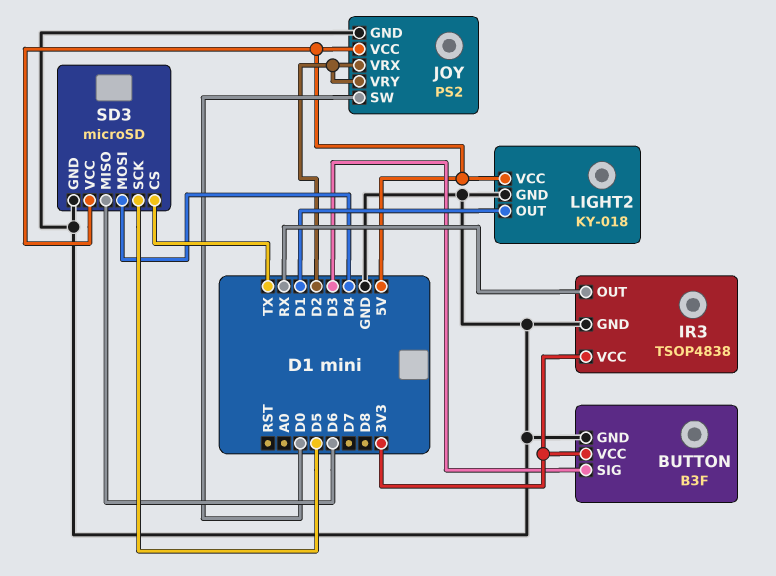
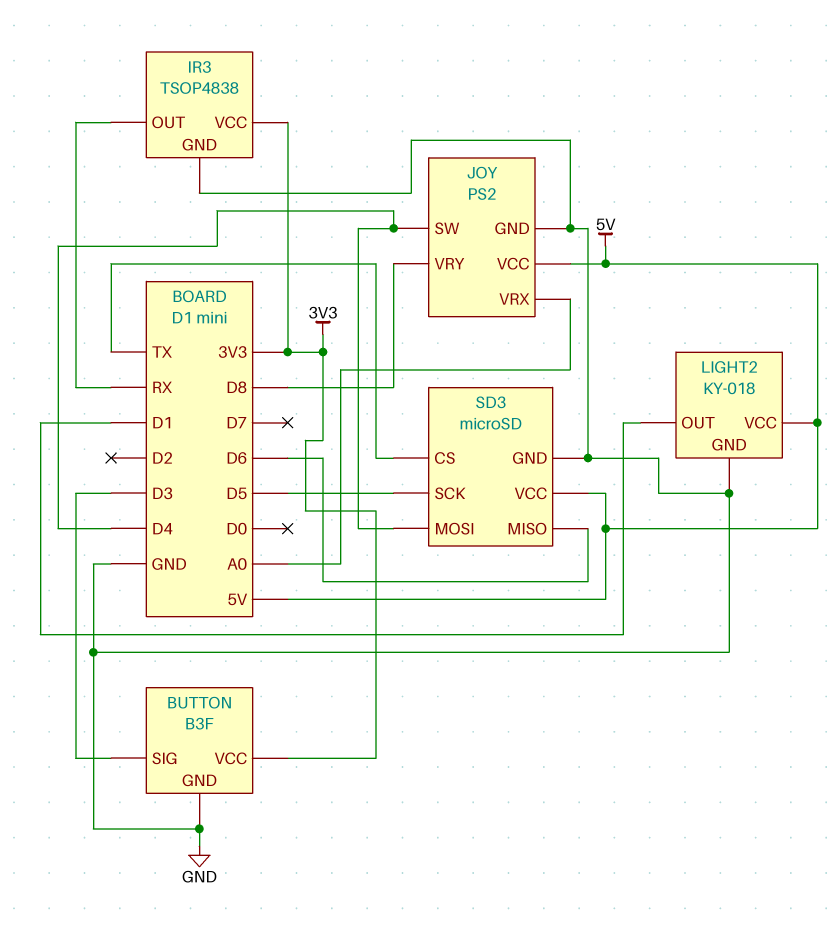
JOY pin SW: D0 -> D4
JOY pin VRX: D2 -> A0
JOY pin VRY: D2 -> D8

